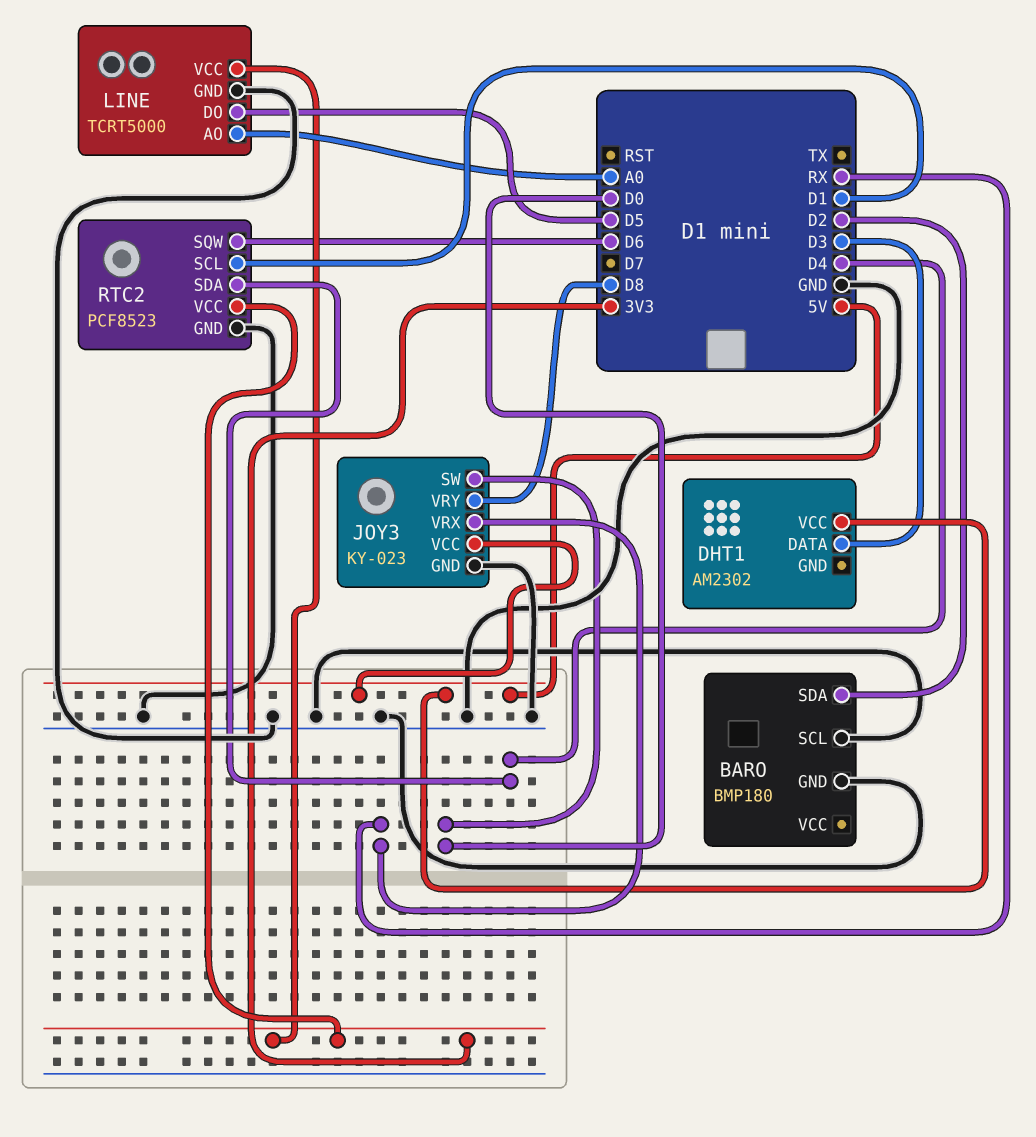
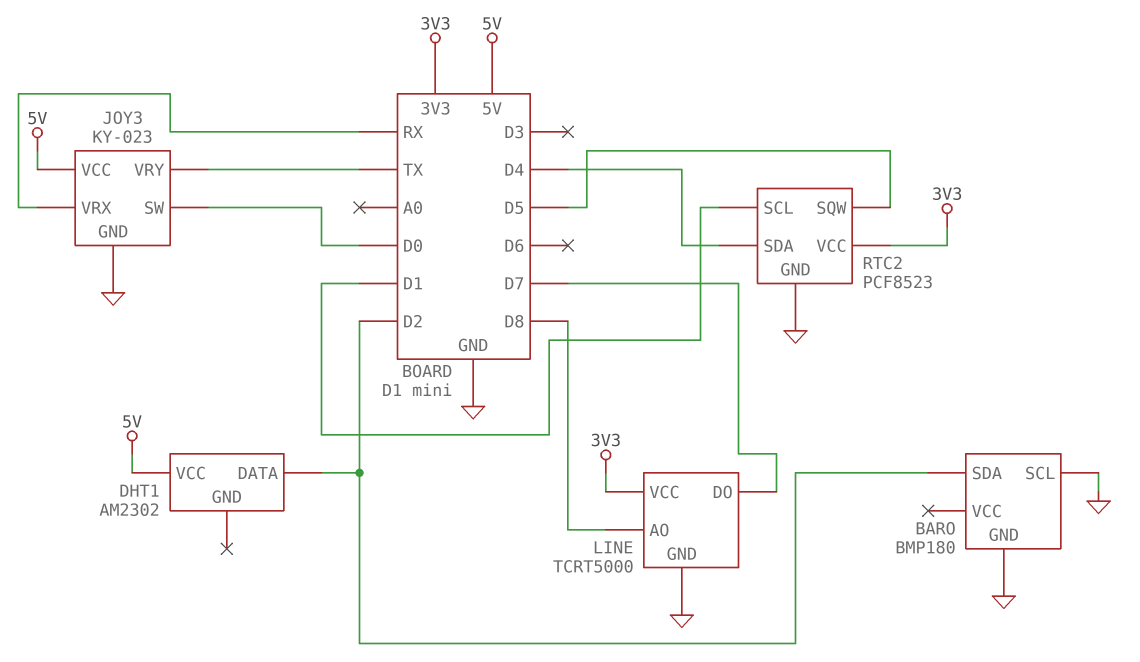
DHT1 pin DATA: D3 -> D2
JOY3 pin VRY: D8 -> TX
LINE pin AO: A0 -> D8
LINE pin DO: D5 -> D7
RTC2 pin SQW: D6 -> D5

